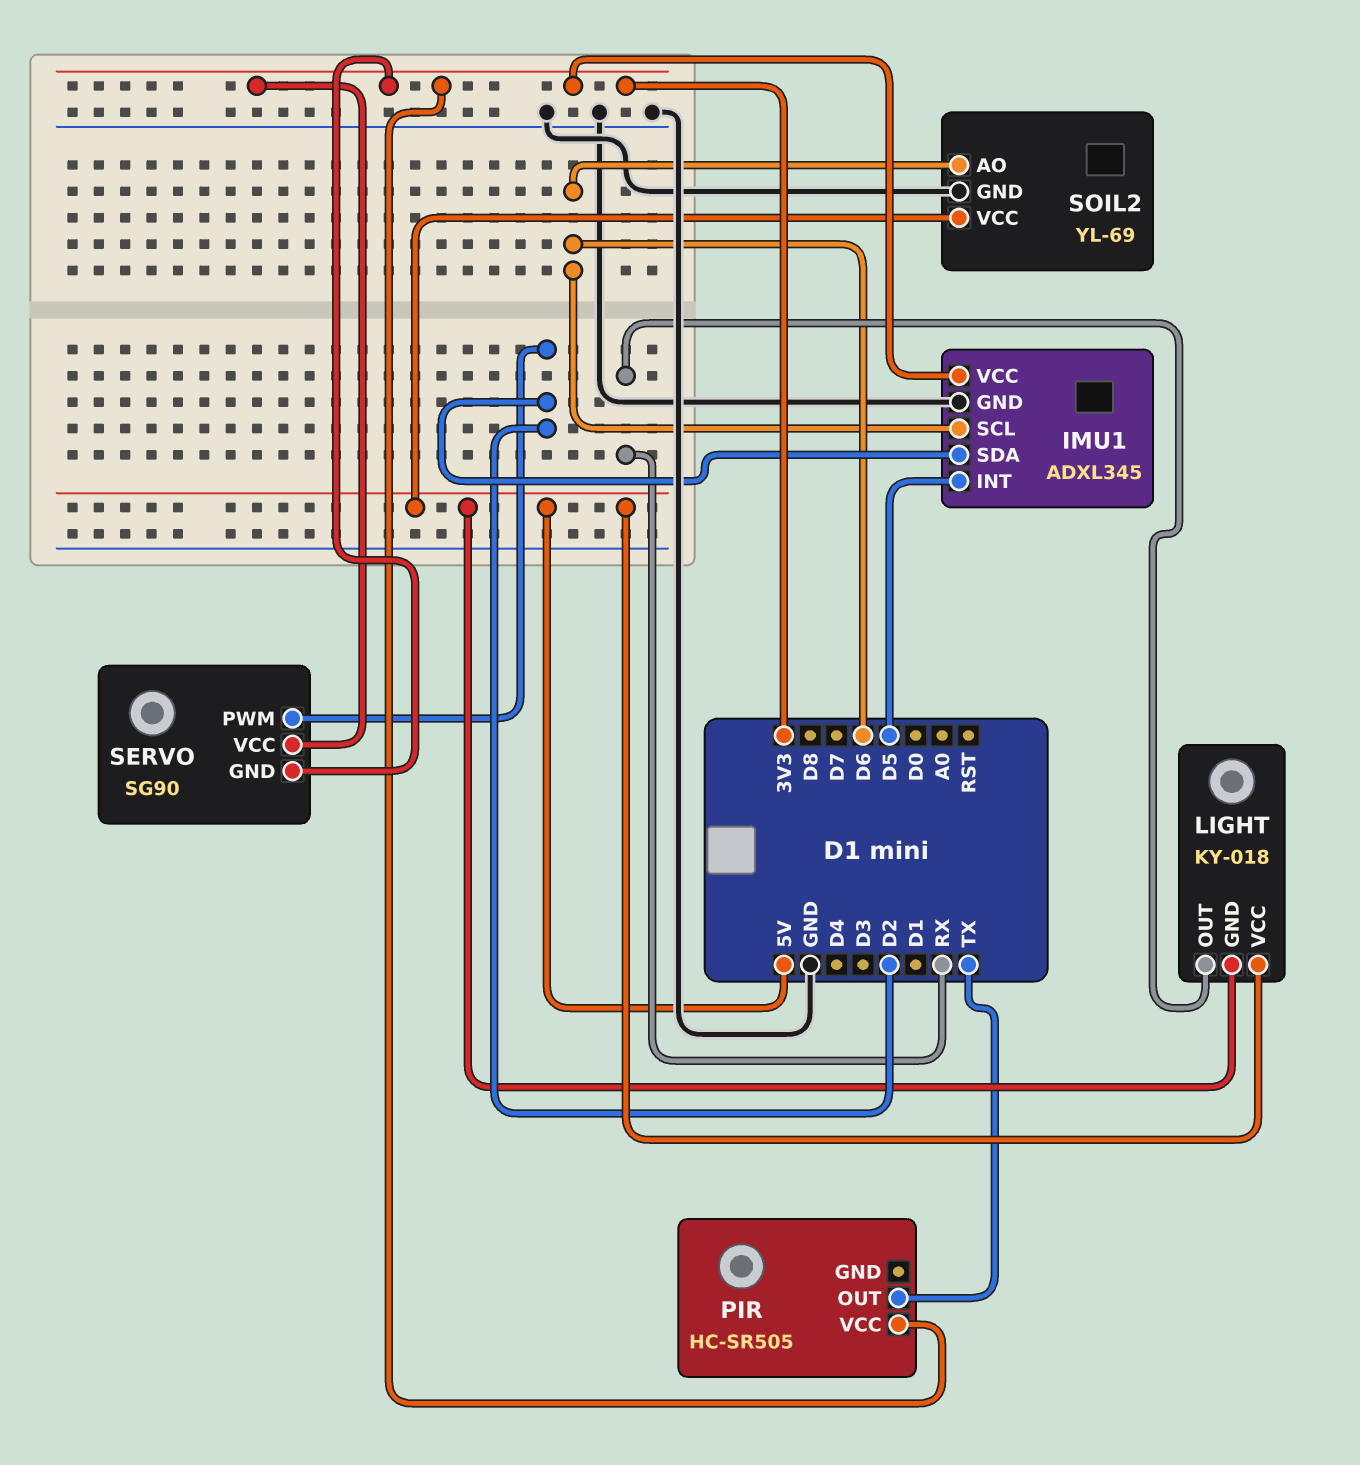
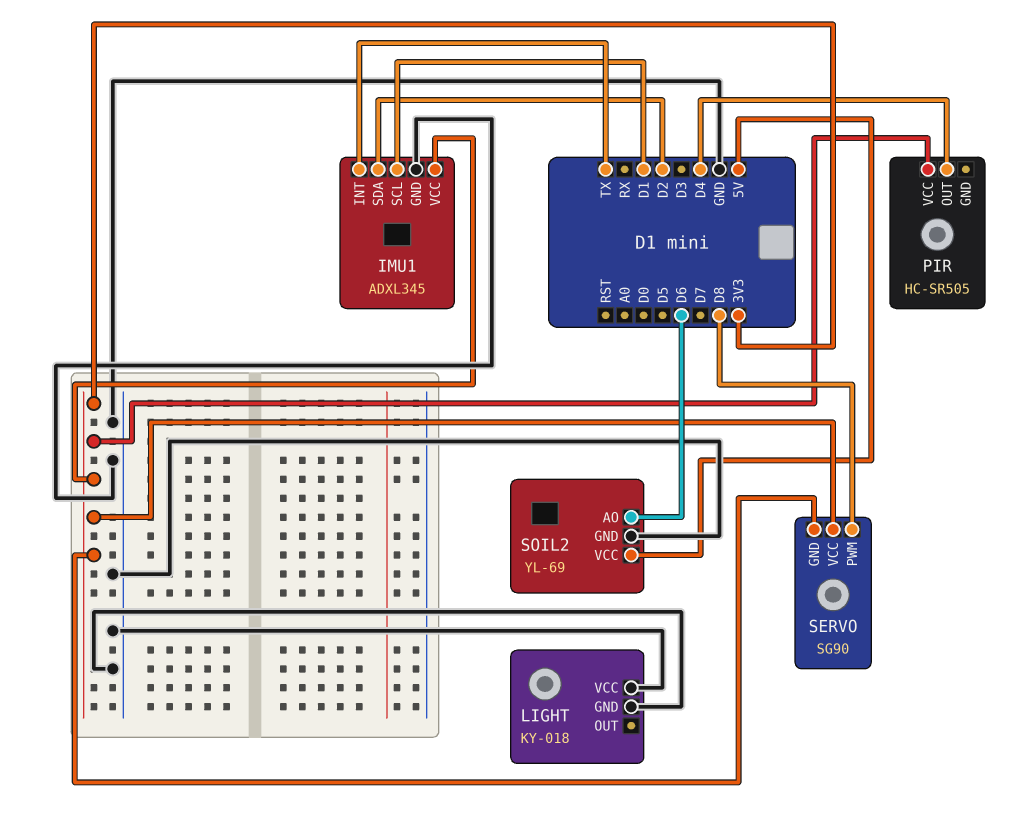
IMU1 pin INT: D5 -> TX
IMU1 pin SCL: D6 -> D1
LIGHT pin GND: 5V -> GND
LIGHT pin OUT: RX -> none
LIGHT pin VCC: 5V -> GND
PIR pin OUT: TX -> D4
SERVO pin PWM: D2 -> D8

